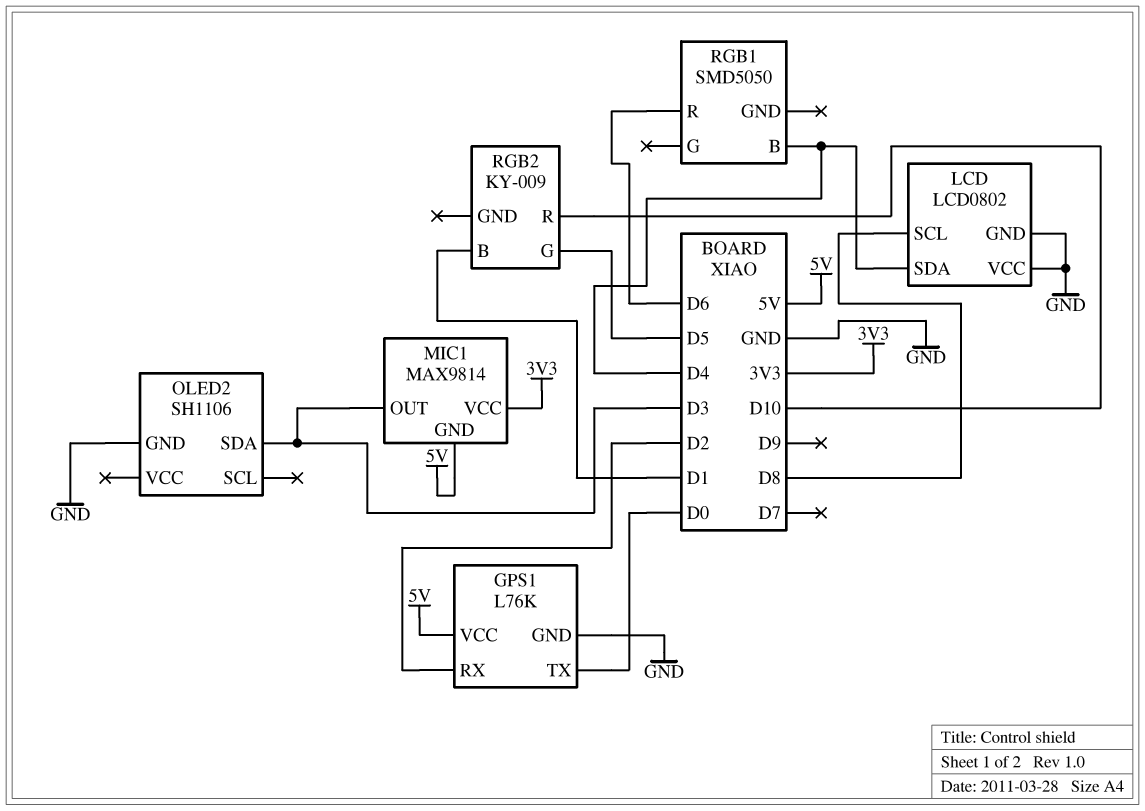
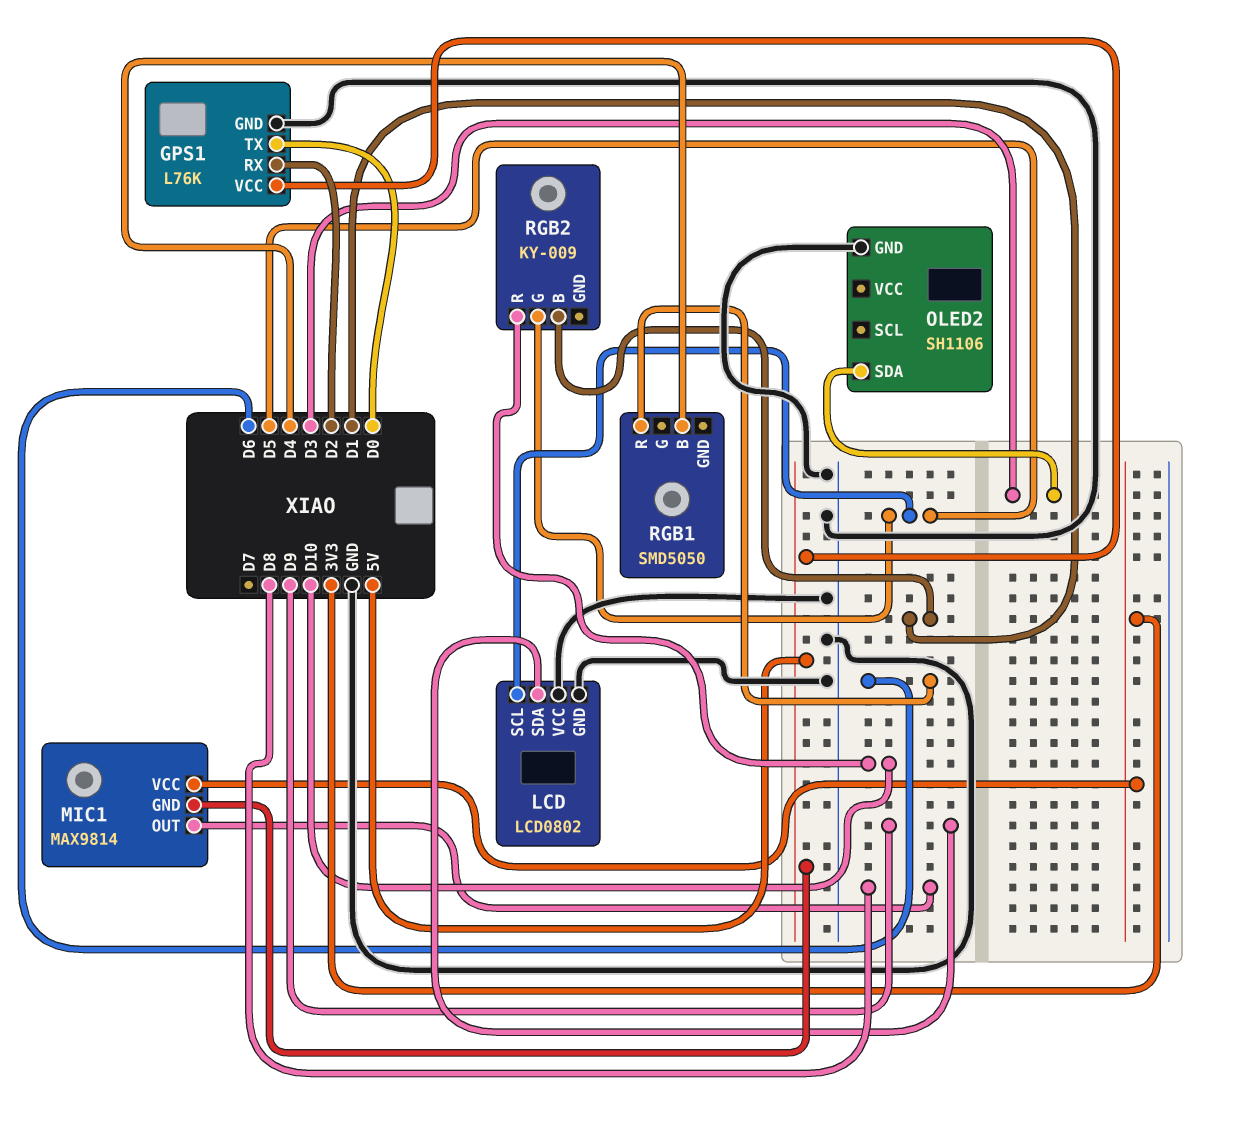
LCD pin SCL: D8 -> D5
LCD pin SDA: D4 -> D9
MIC1 pin OUT: D3 -> D8

